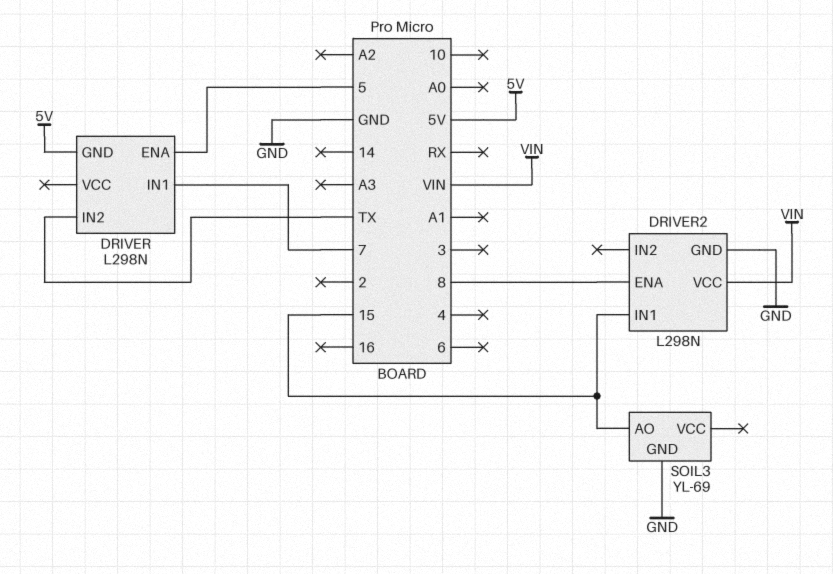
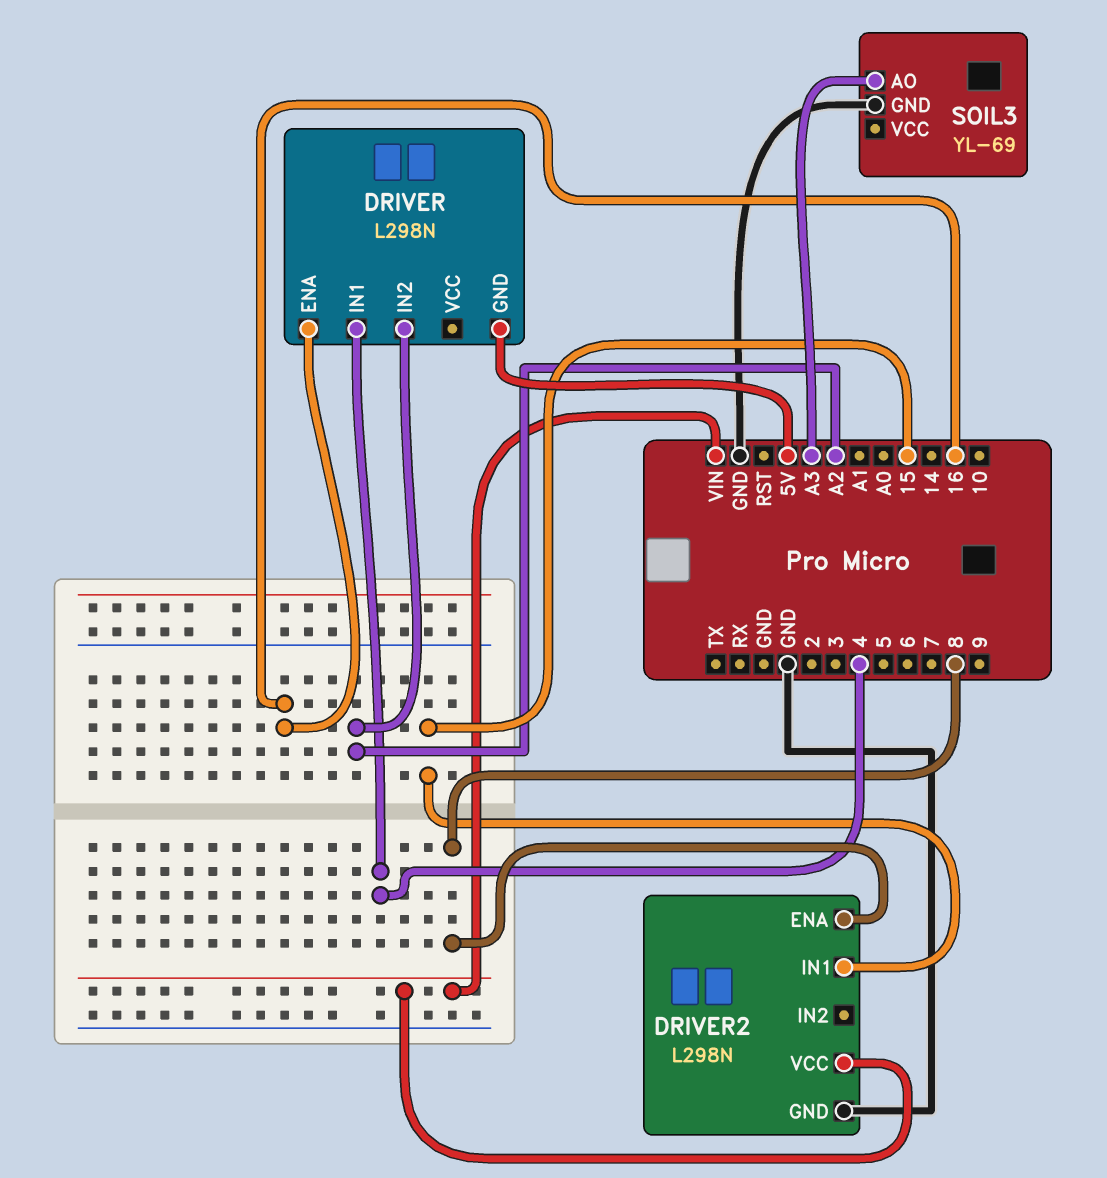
DRIVER pin ENA: 5 -> 16
DRIVER pin IN1: 7 -> 4
DRIVER pin IN2: TX -> A2
SOIL3 pin AO: 15 -> A3

